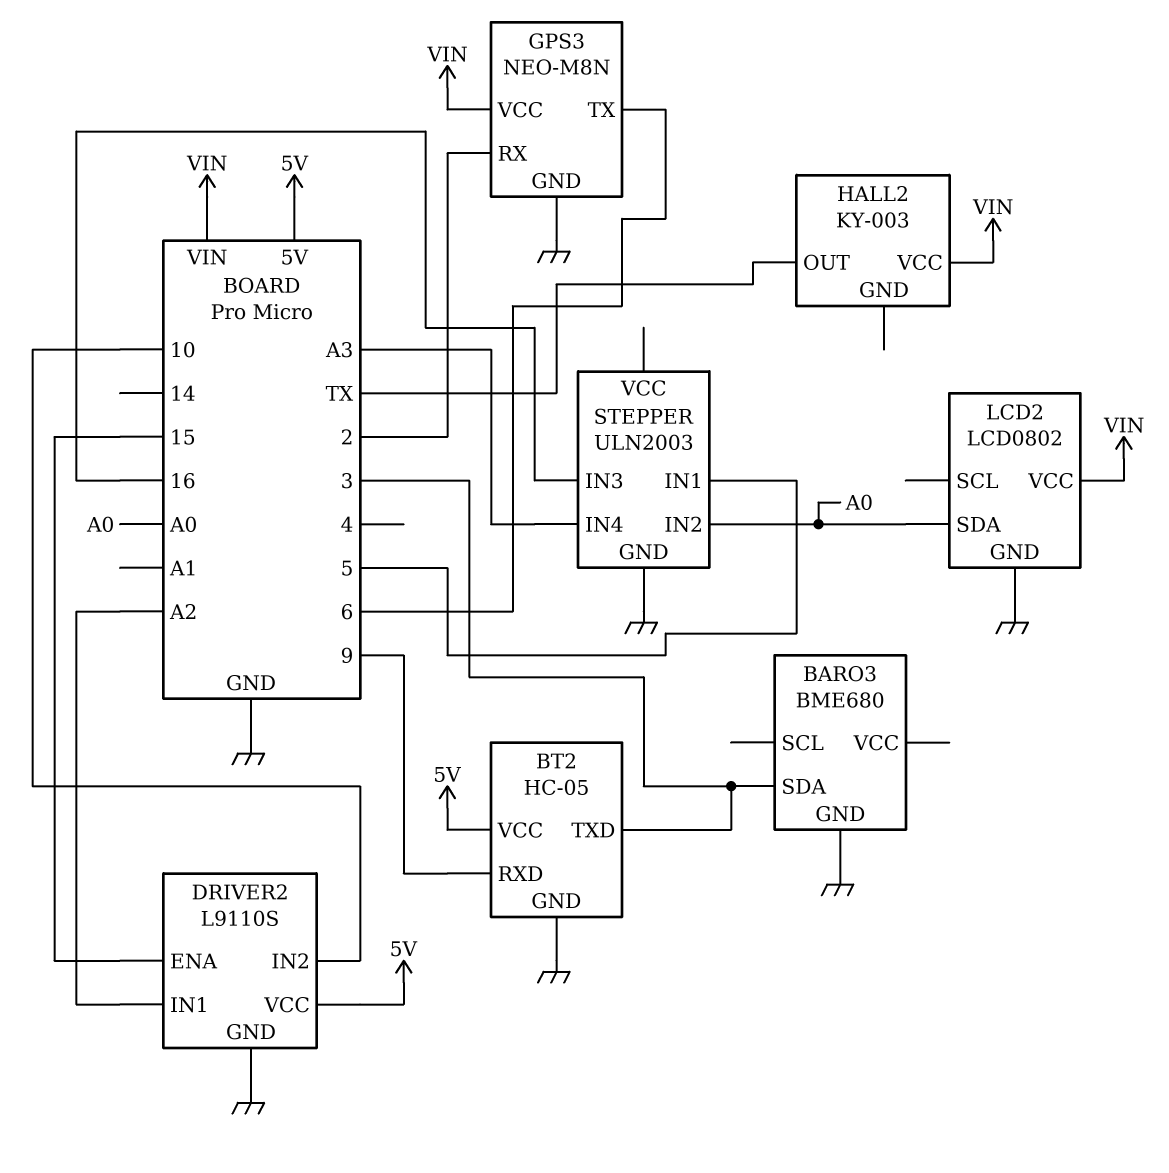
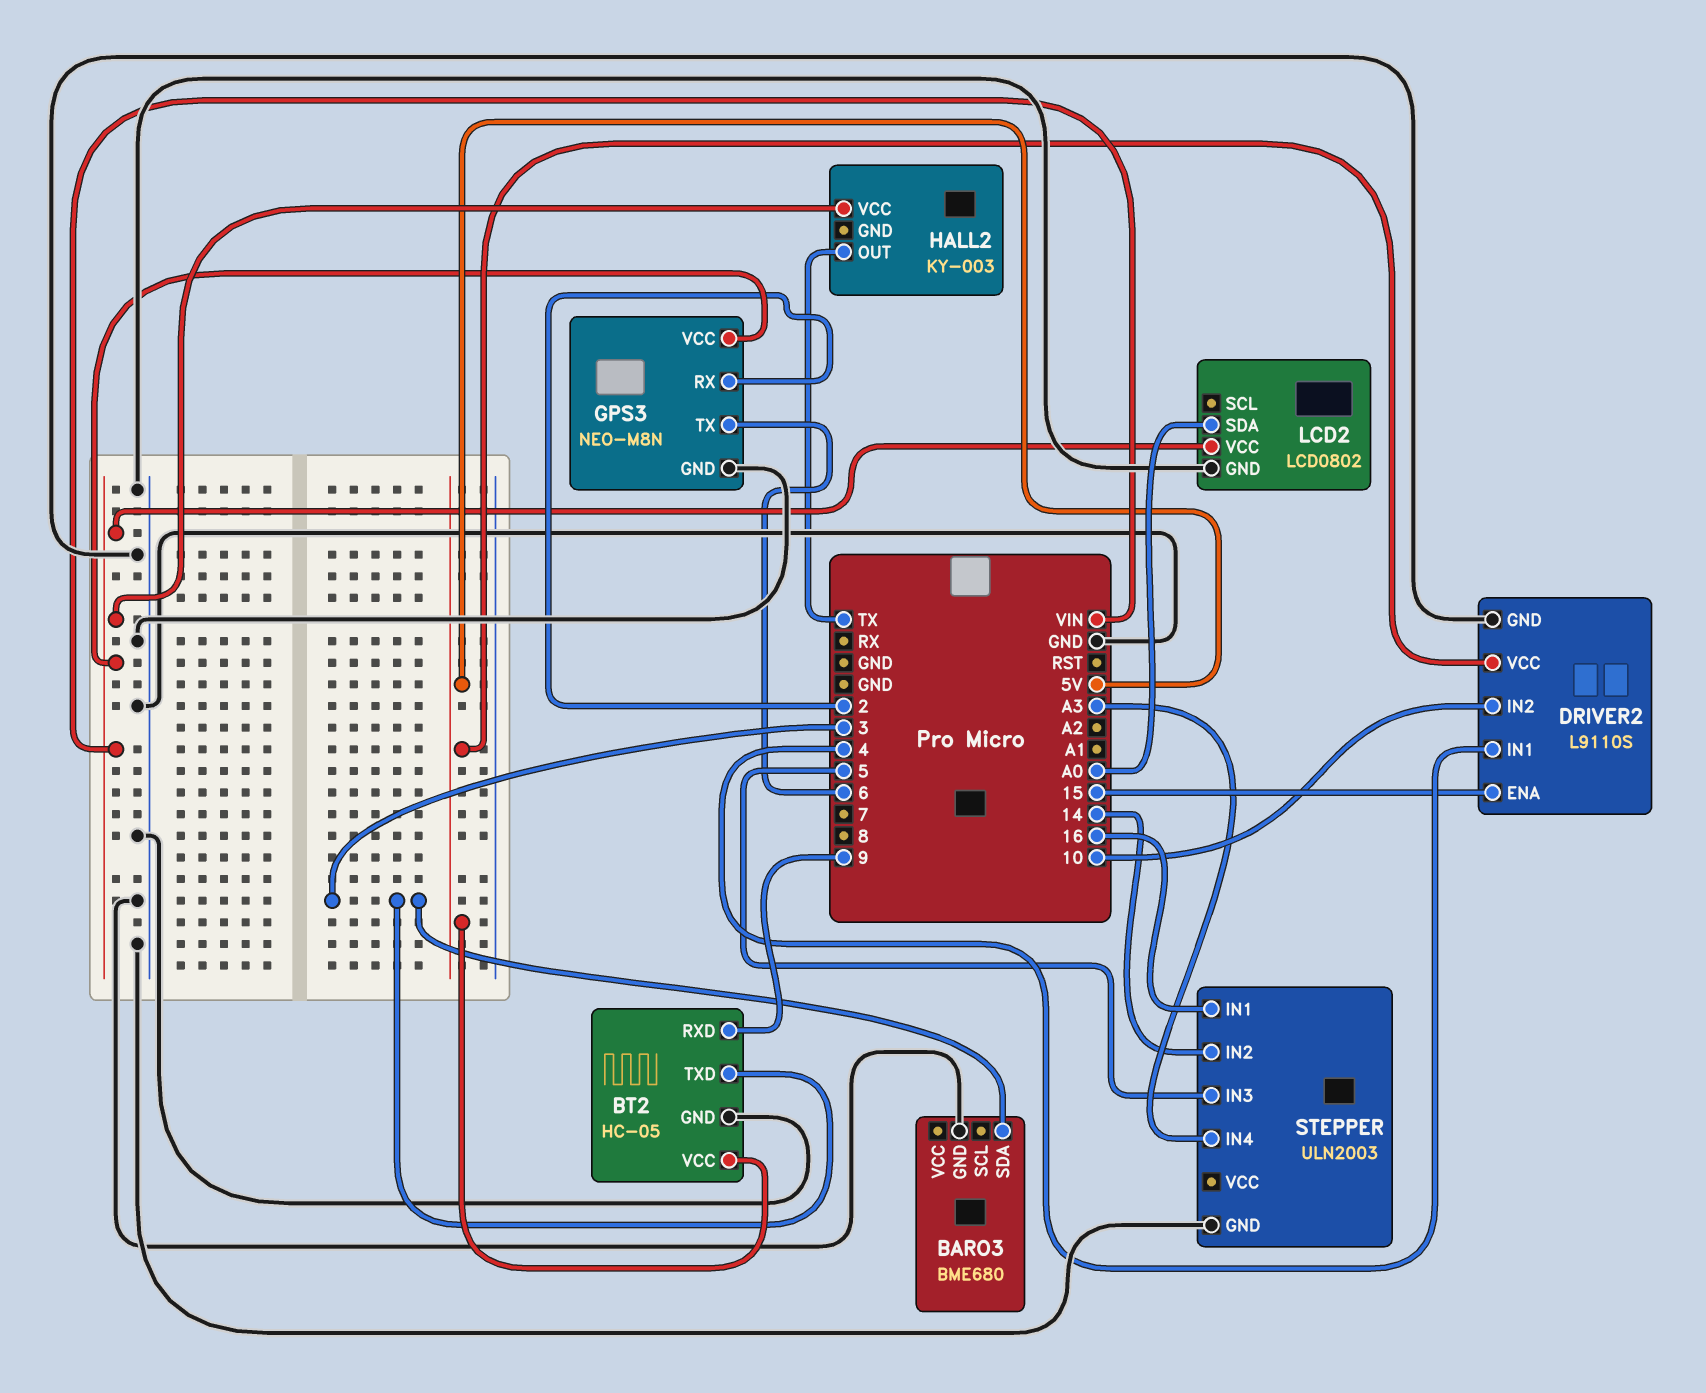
DRIVER2 pin IN1: A2 -> 4
STEPPER pin IN1: 5 -> 16
STEPPER pin IN2: A0 -> 14
STEPPER pin IN3: 16 -> 5

